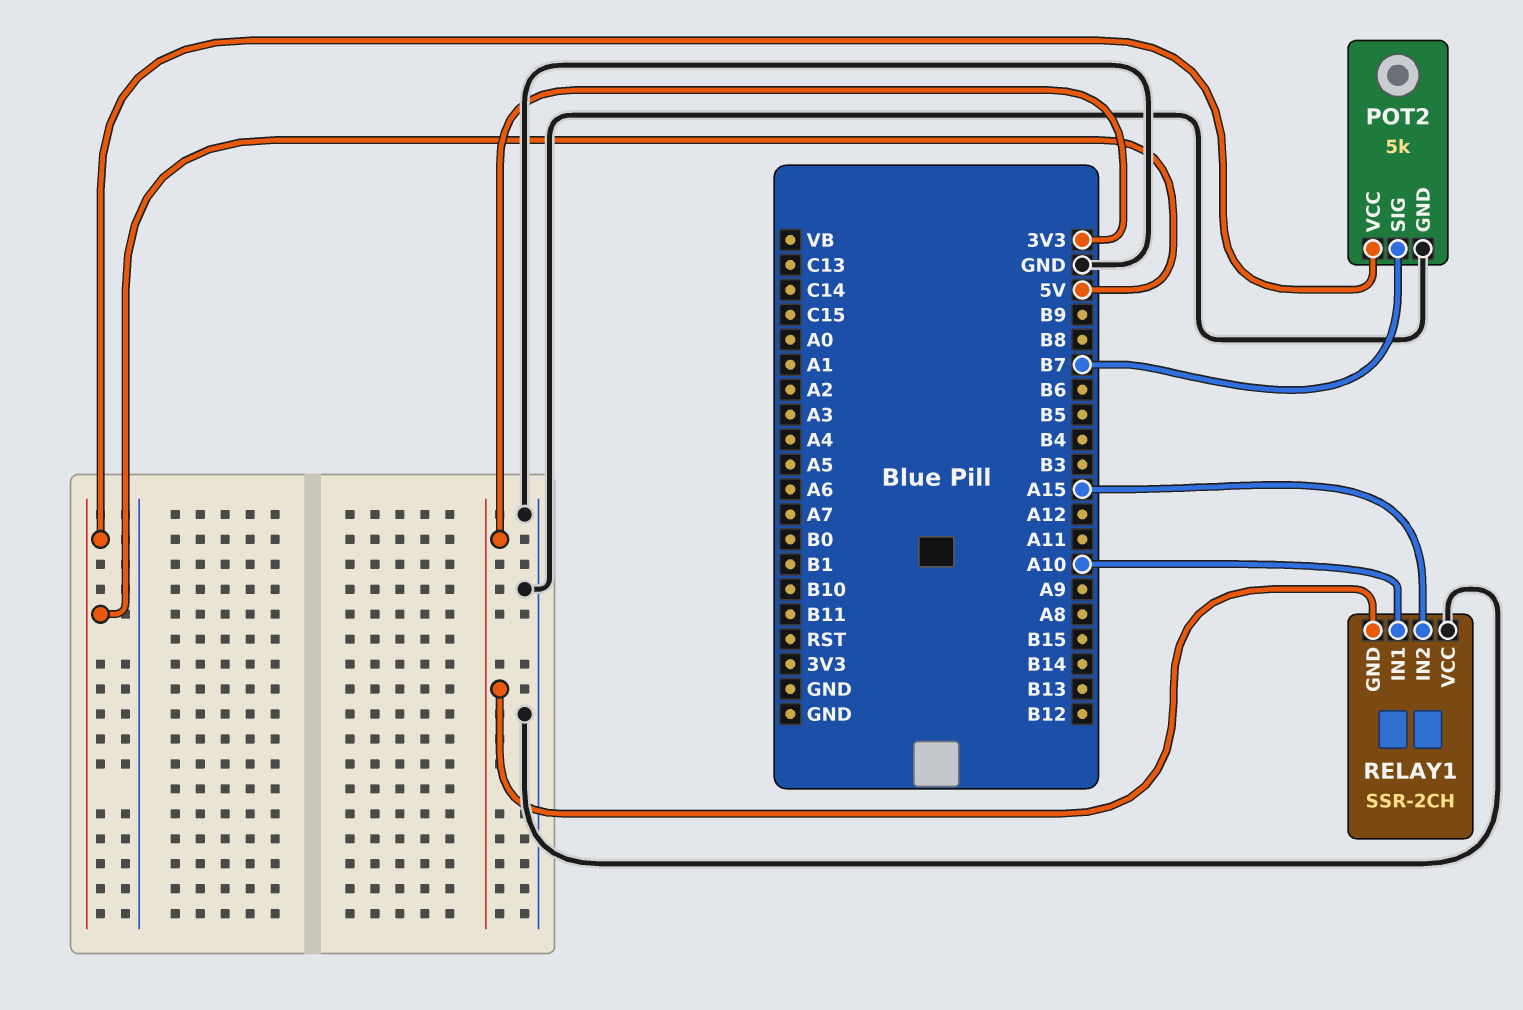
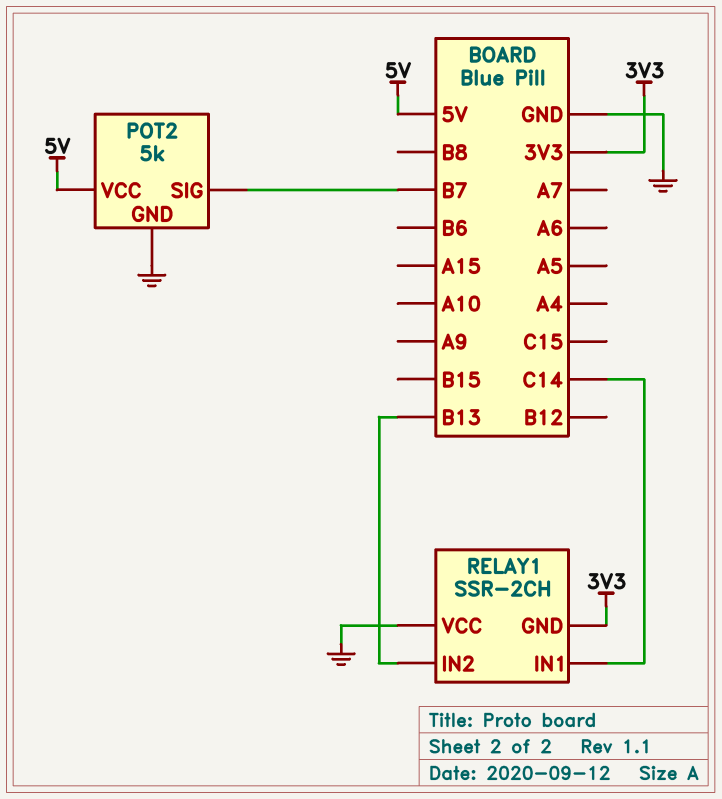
RELAY1 pin IN1: A10 -> C14
RELAY1 pin IN2: A15 -> B13

